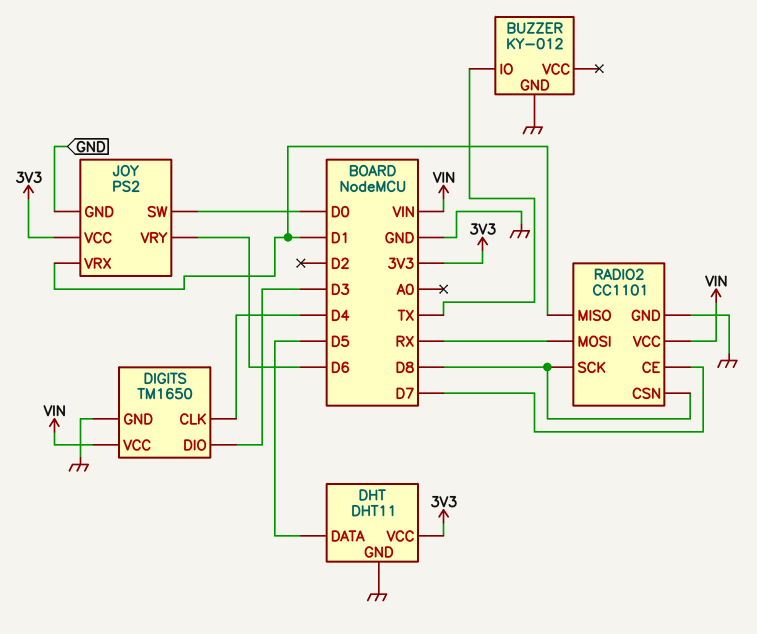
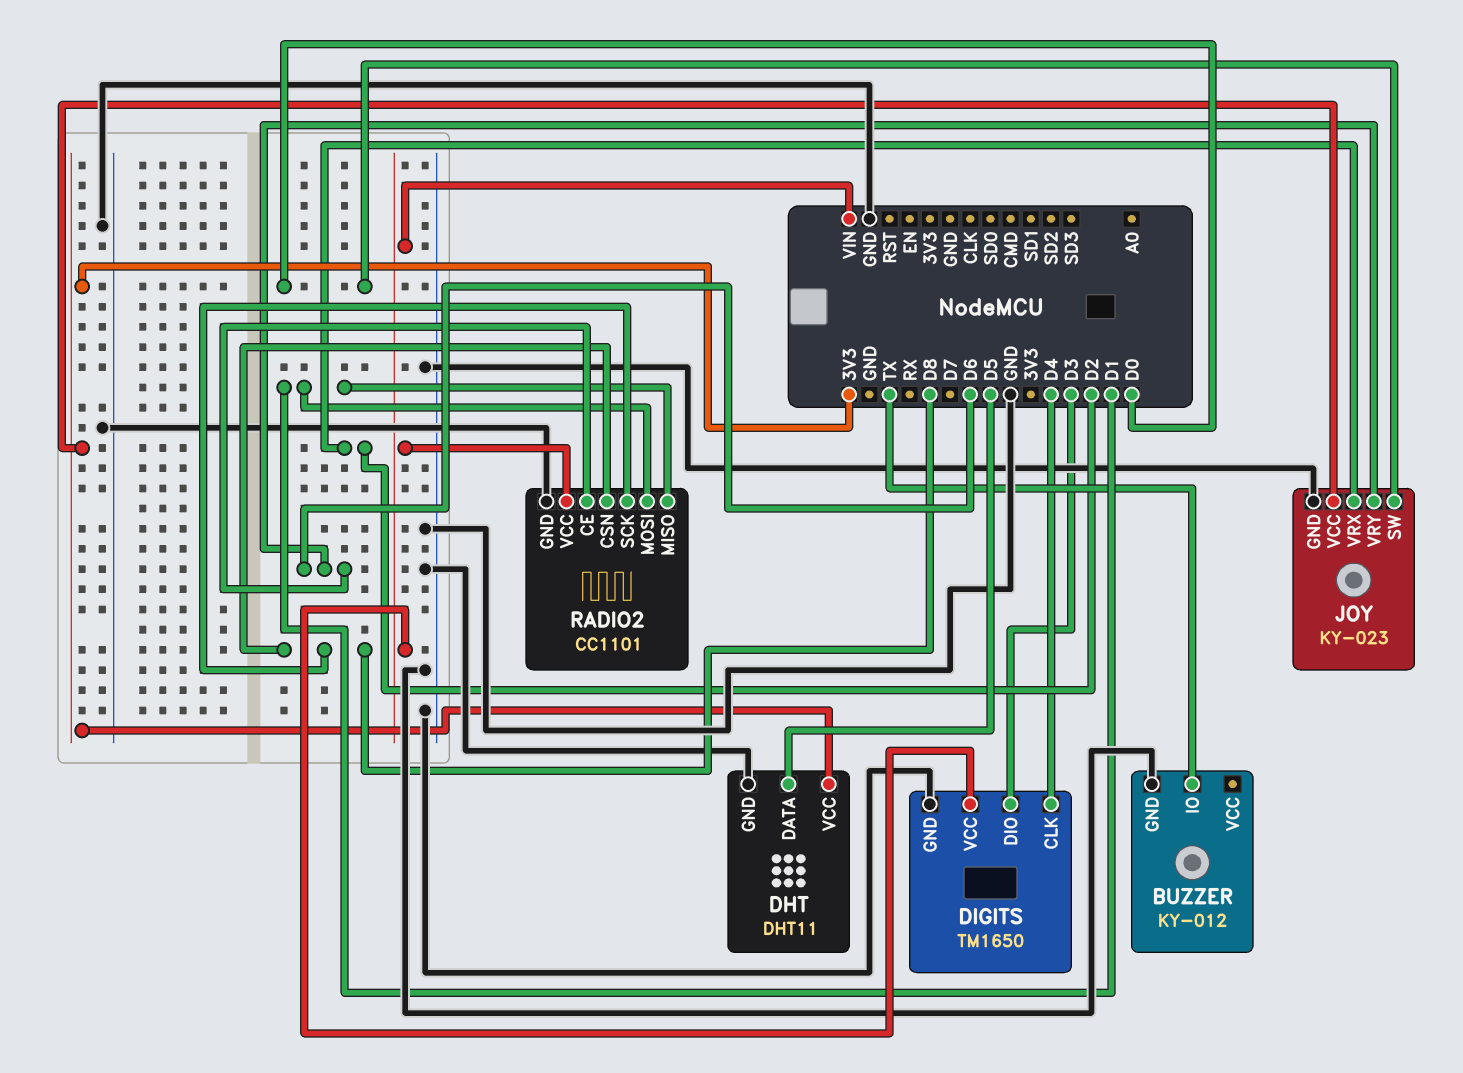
JOY: PS2 -> KY-023
JOY pin VRX: D1 -> D2
RADIO2 pin CE: D7 -> D6
RADIO2 pin MOSI: RX -> D1

